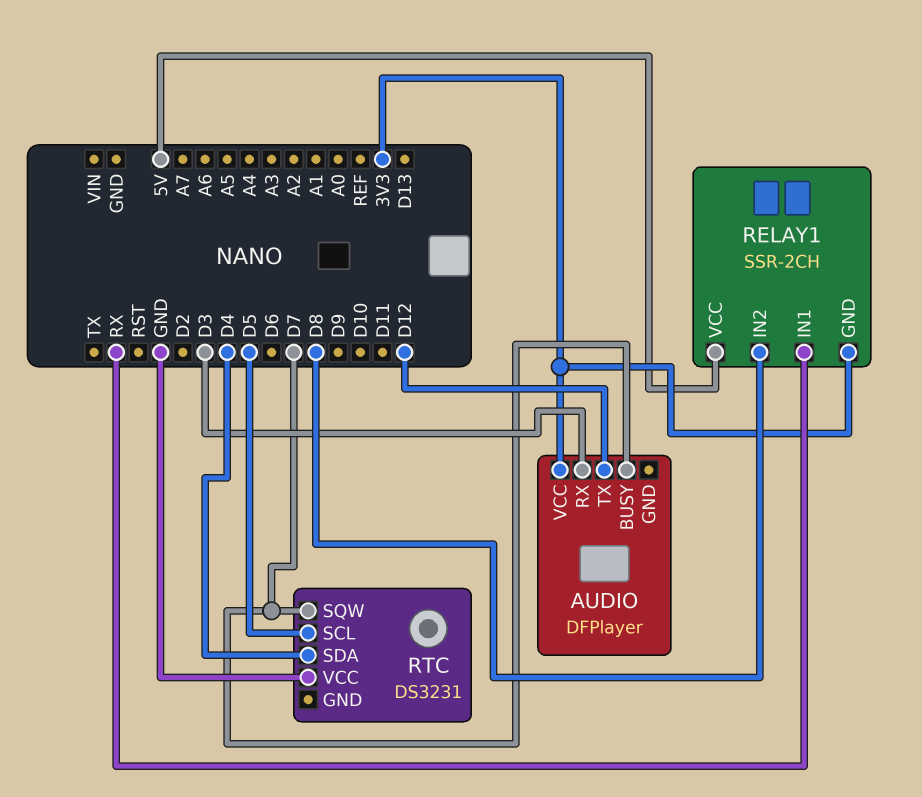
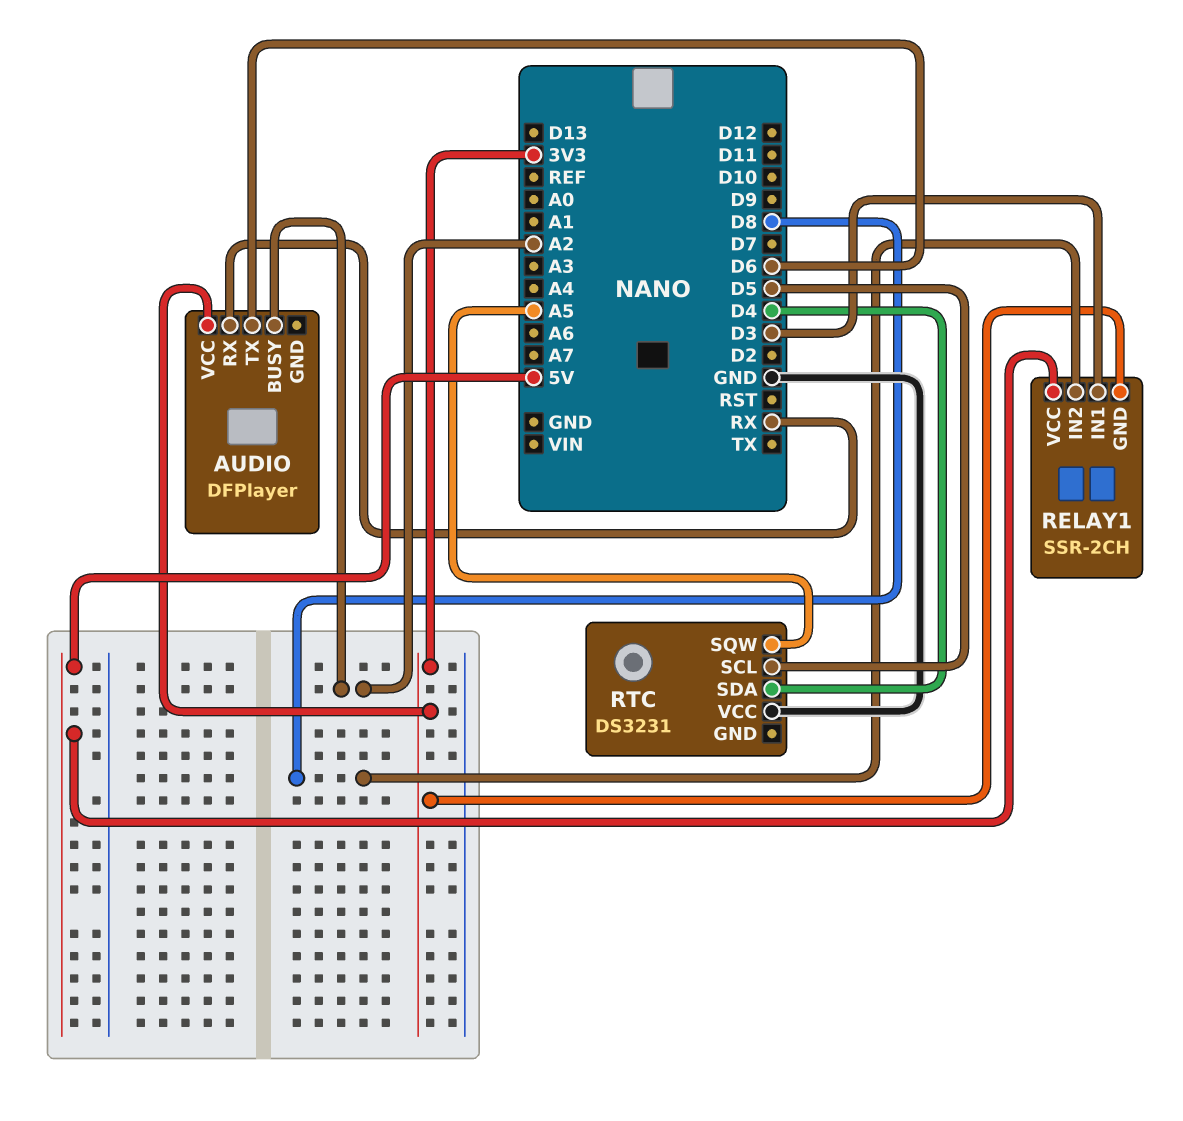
AUDIO pin BUSY: D7 -> A2
AUDIO pin RX: D3 -> RX
AUDIO pin TX: D12 -> D6
RELAY1 pin IN1: RX -> D3
RTC pin SQW: D7 -> A5

